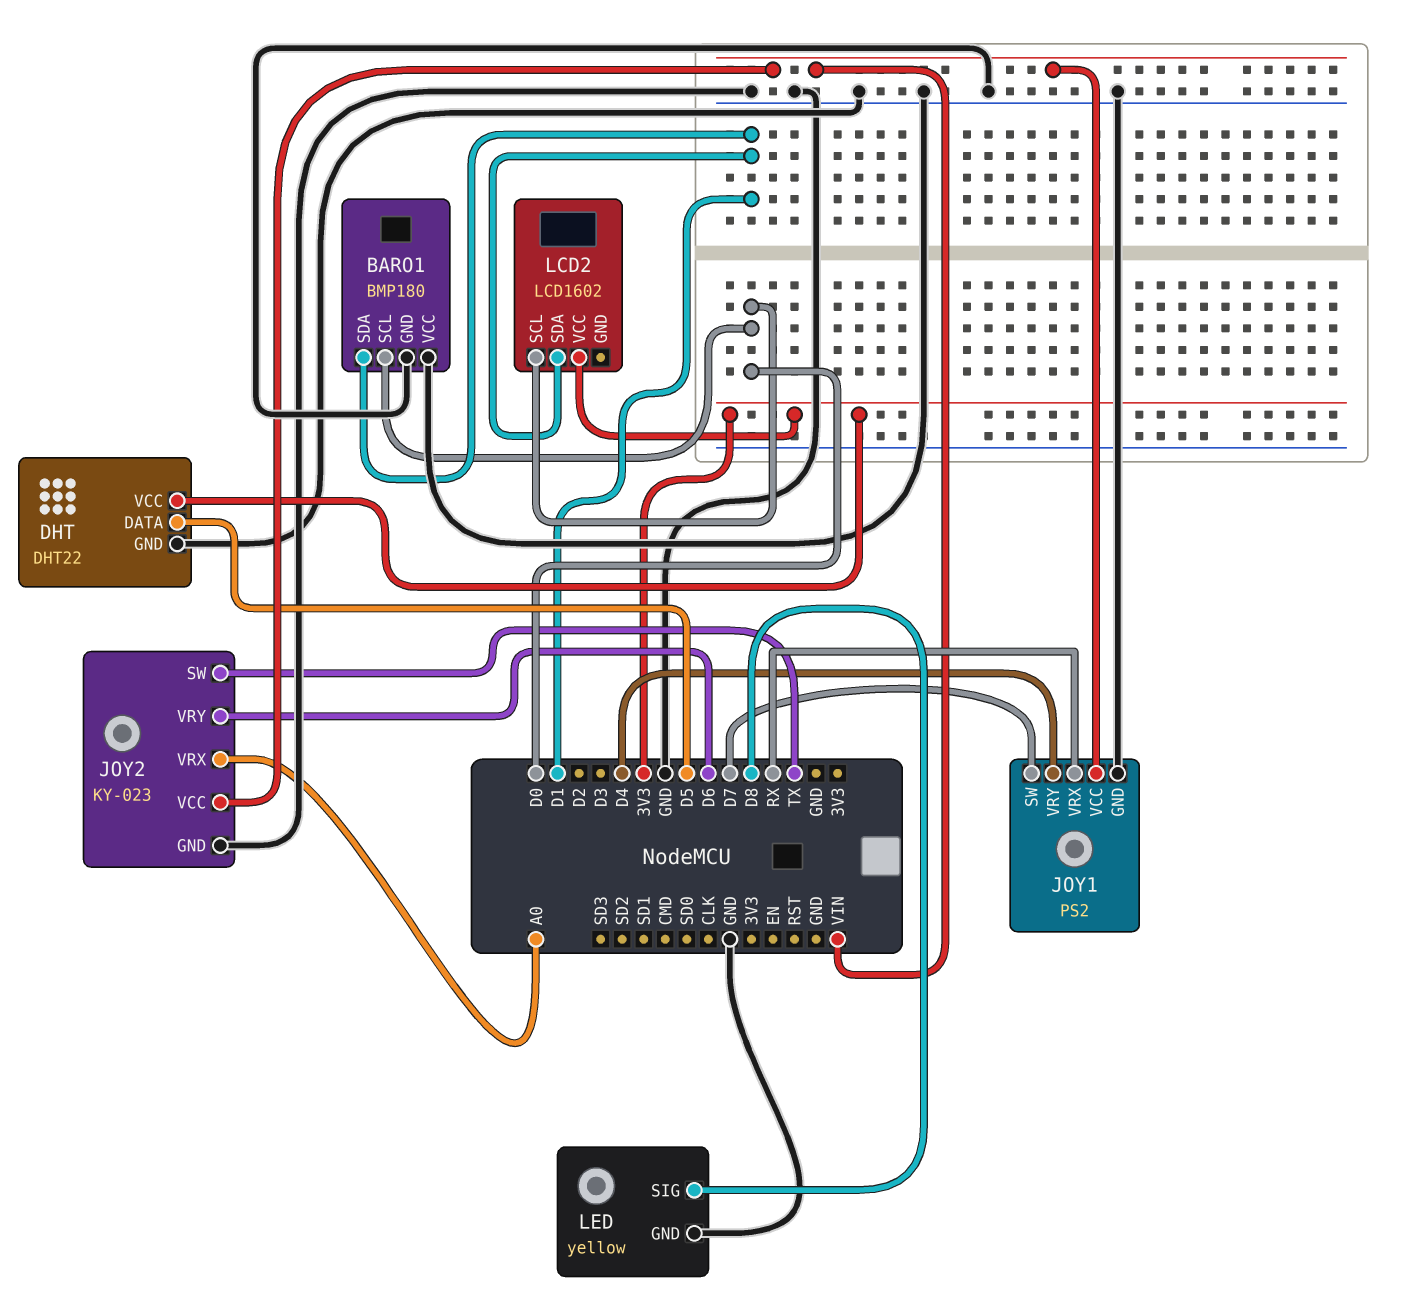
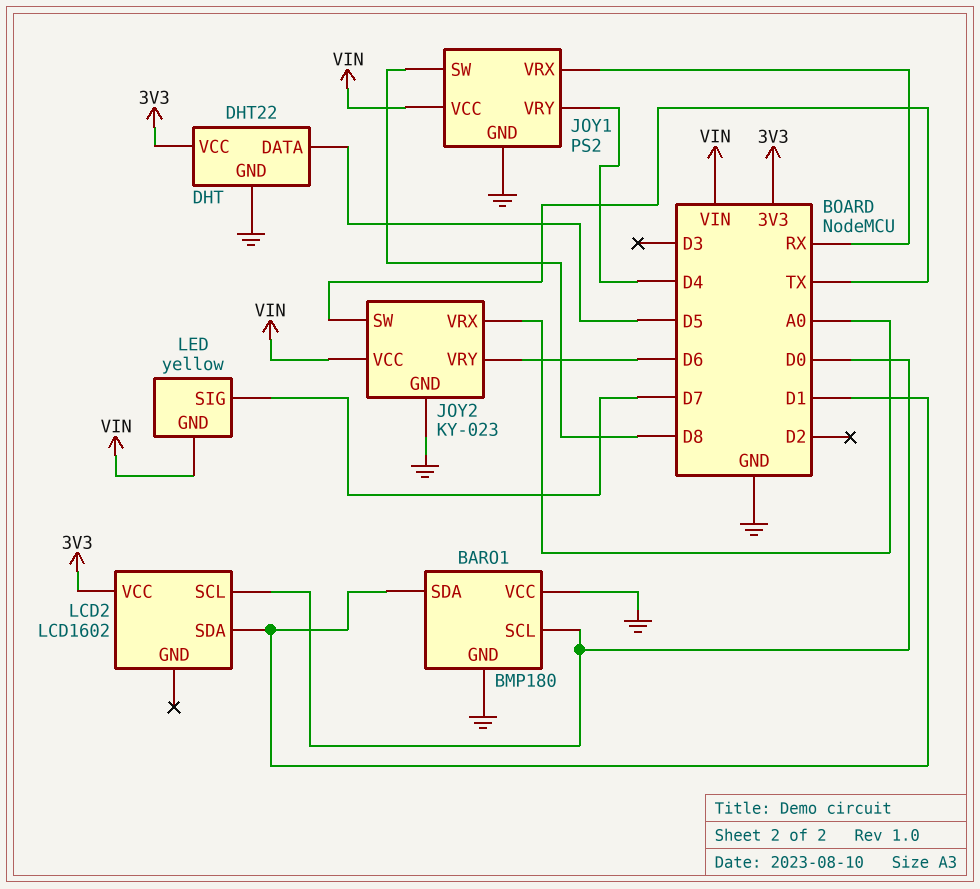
JOY1 pin SW: D7 -> D8
LED pin GND: GND -> VIN
LED pin SIG: D8 -> D7

